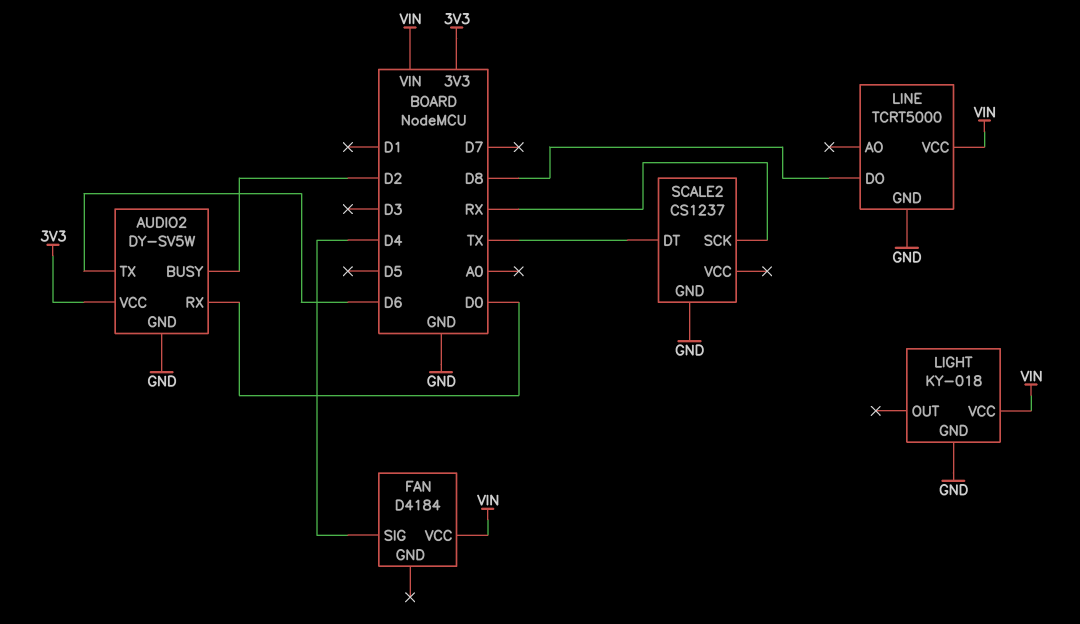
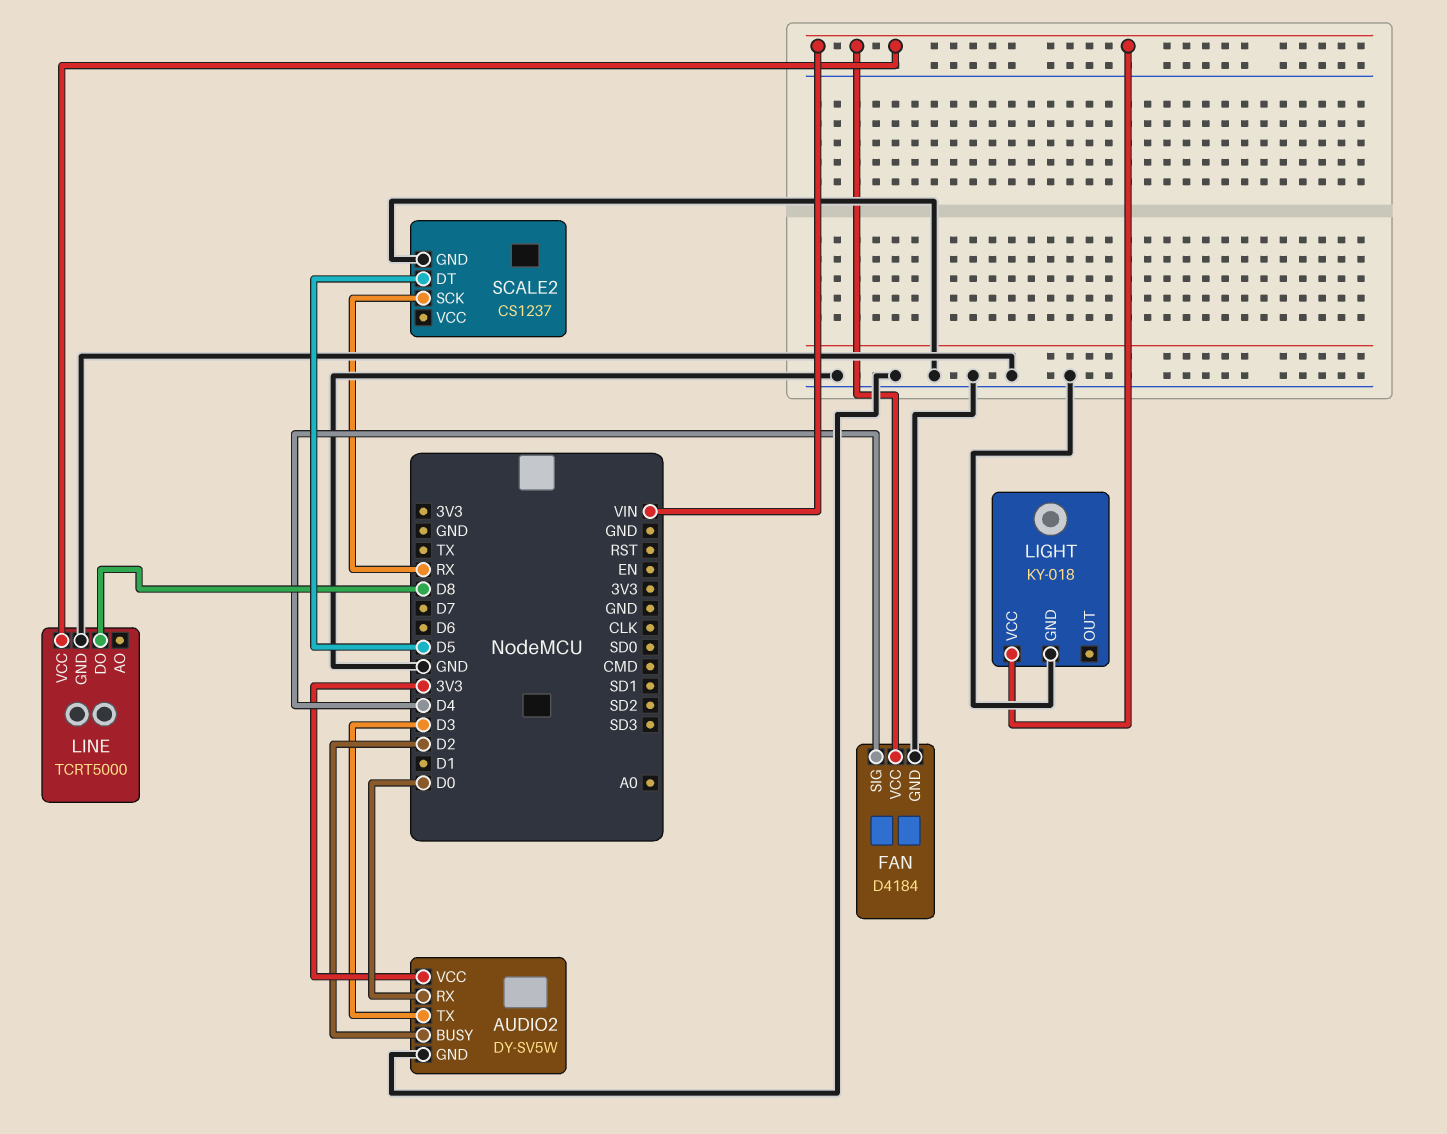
AUDIO2 pin TX: D6 -> D3
FAN pin GND: none -> GND
SCALE2 pin DT: TX -> D5

